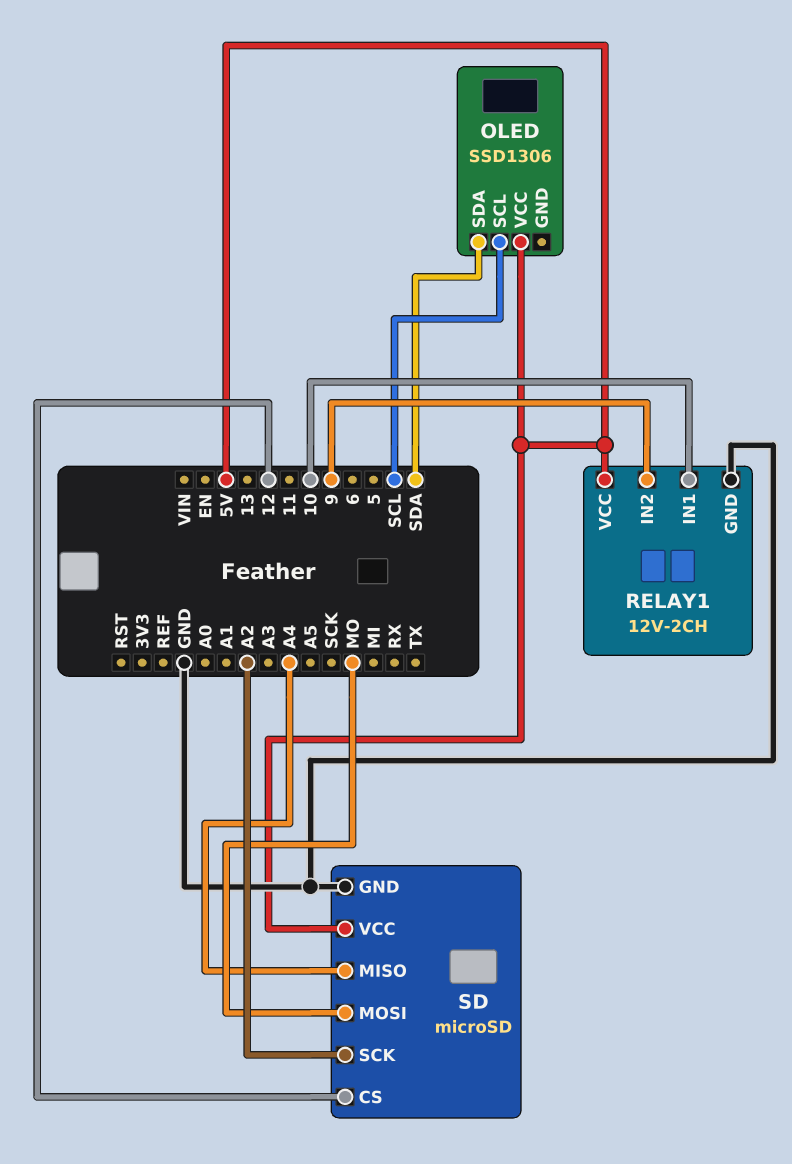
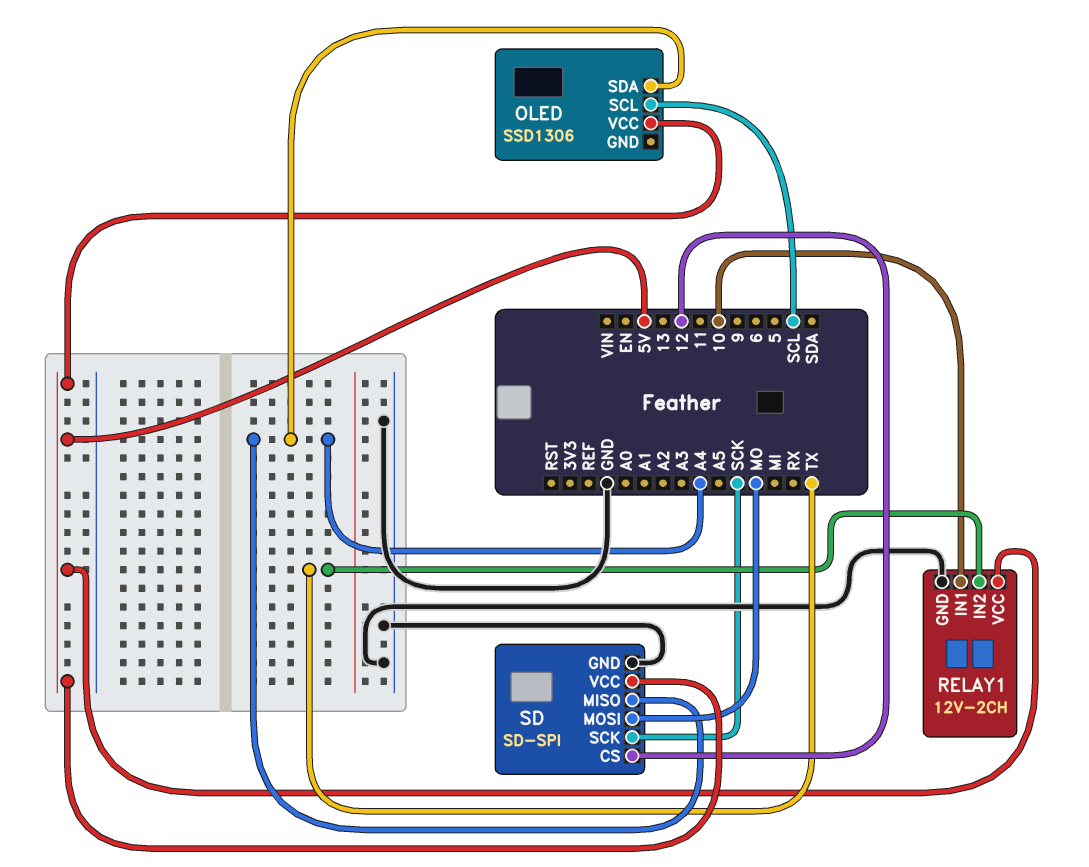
OLED pin SDA: SDA -> A4
RELAY1 pin IN2: 9 -> TX
SD: microSD -> SD-SPI
SD pin SCK: A2 -> SCK

